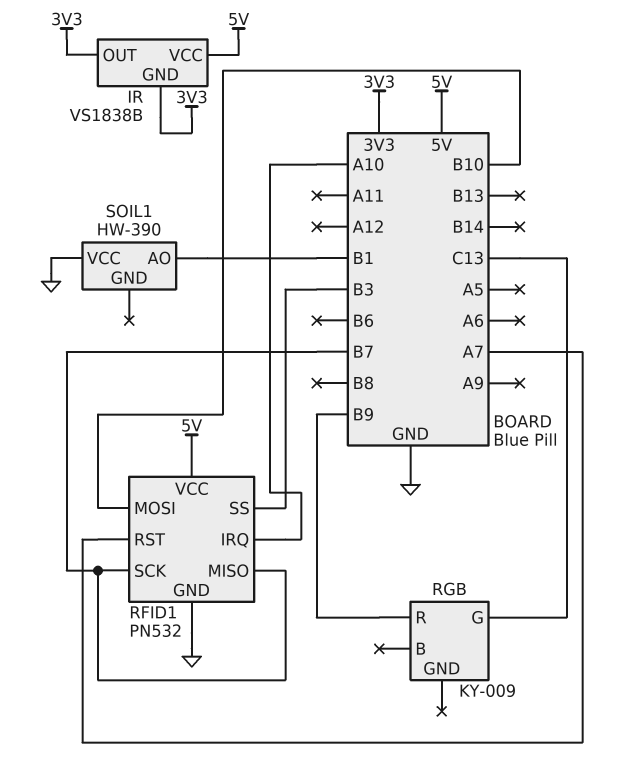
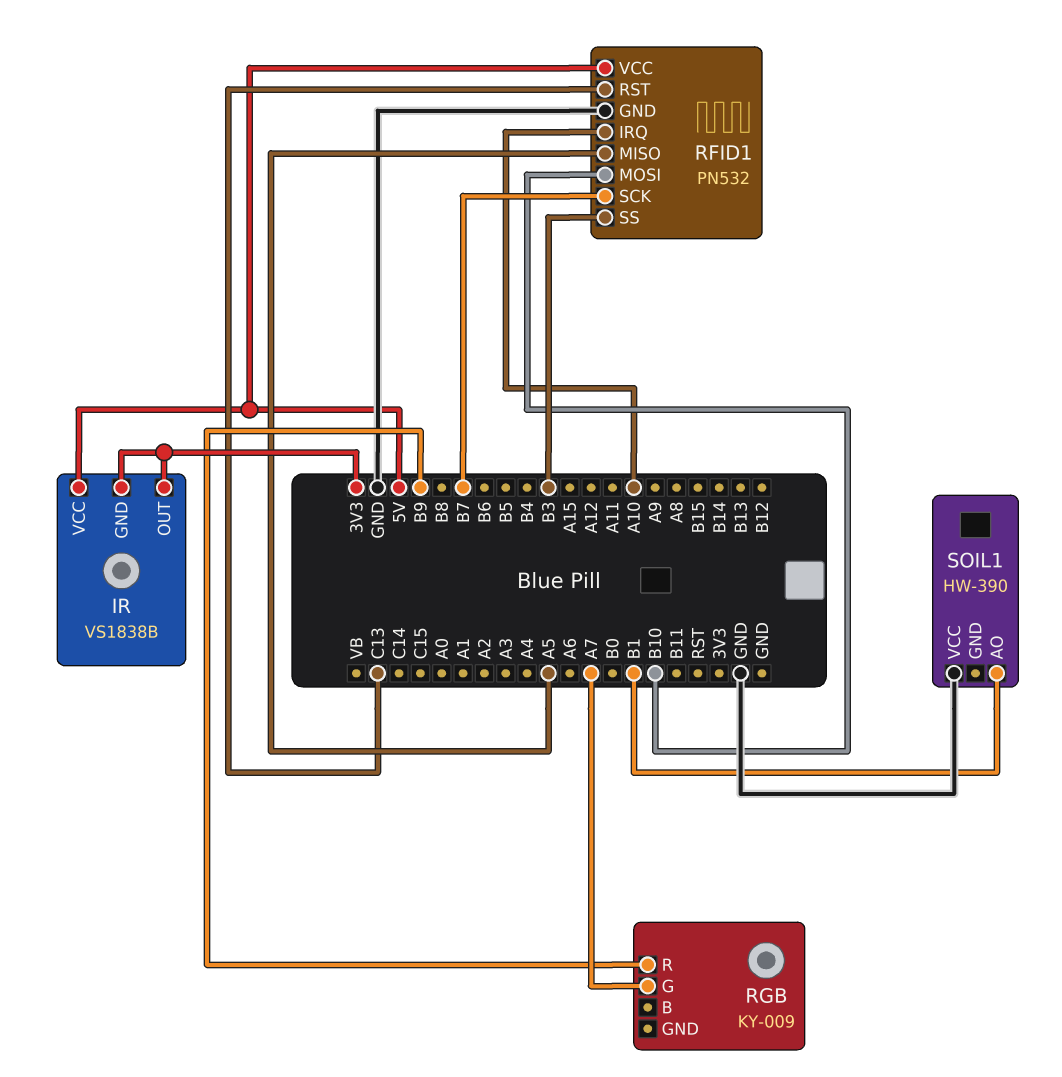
RFID1 pin MISO: B7 -> A5
RFID1 pin RST: A7 -> C13
RGB pin G: C13 -> A7

